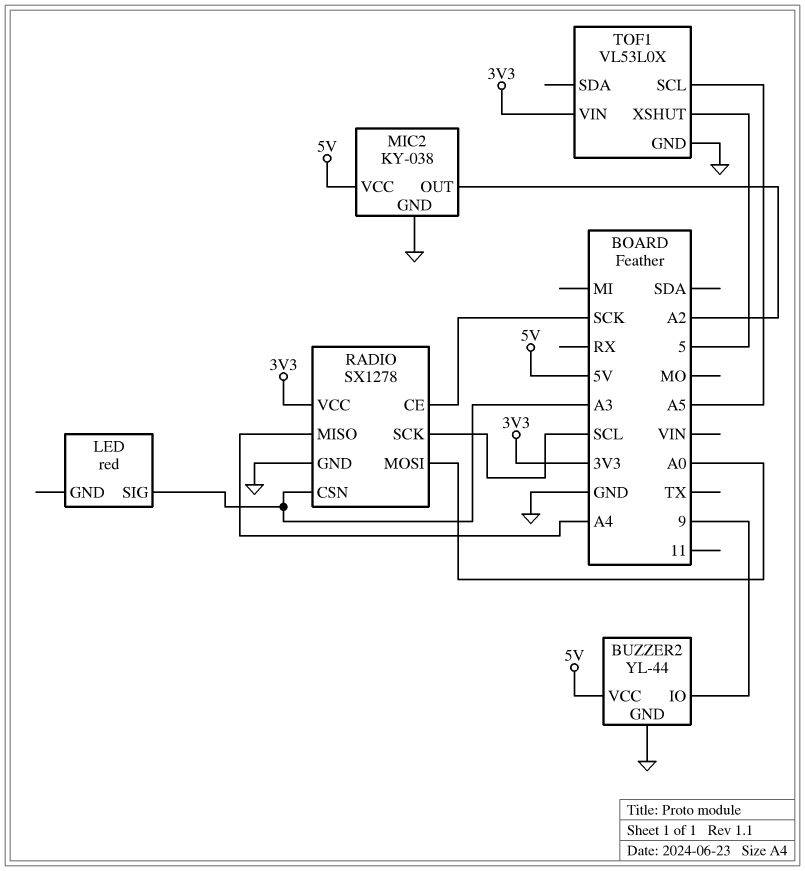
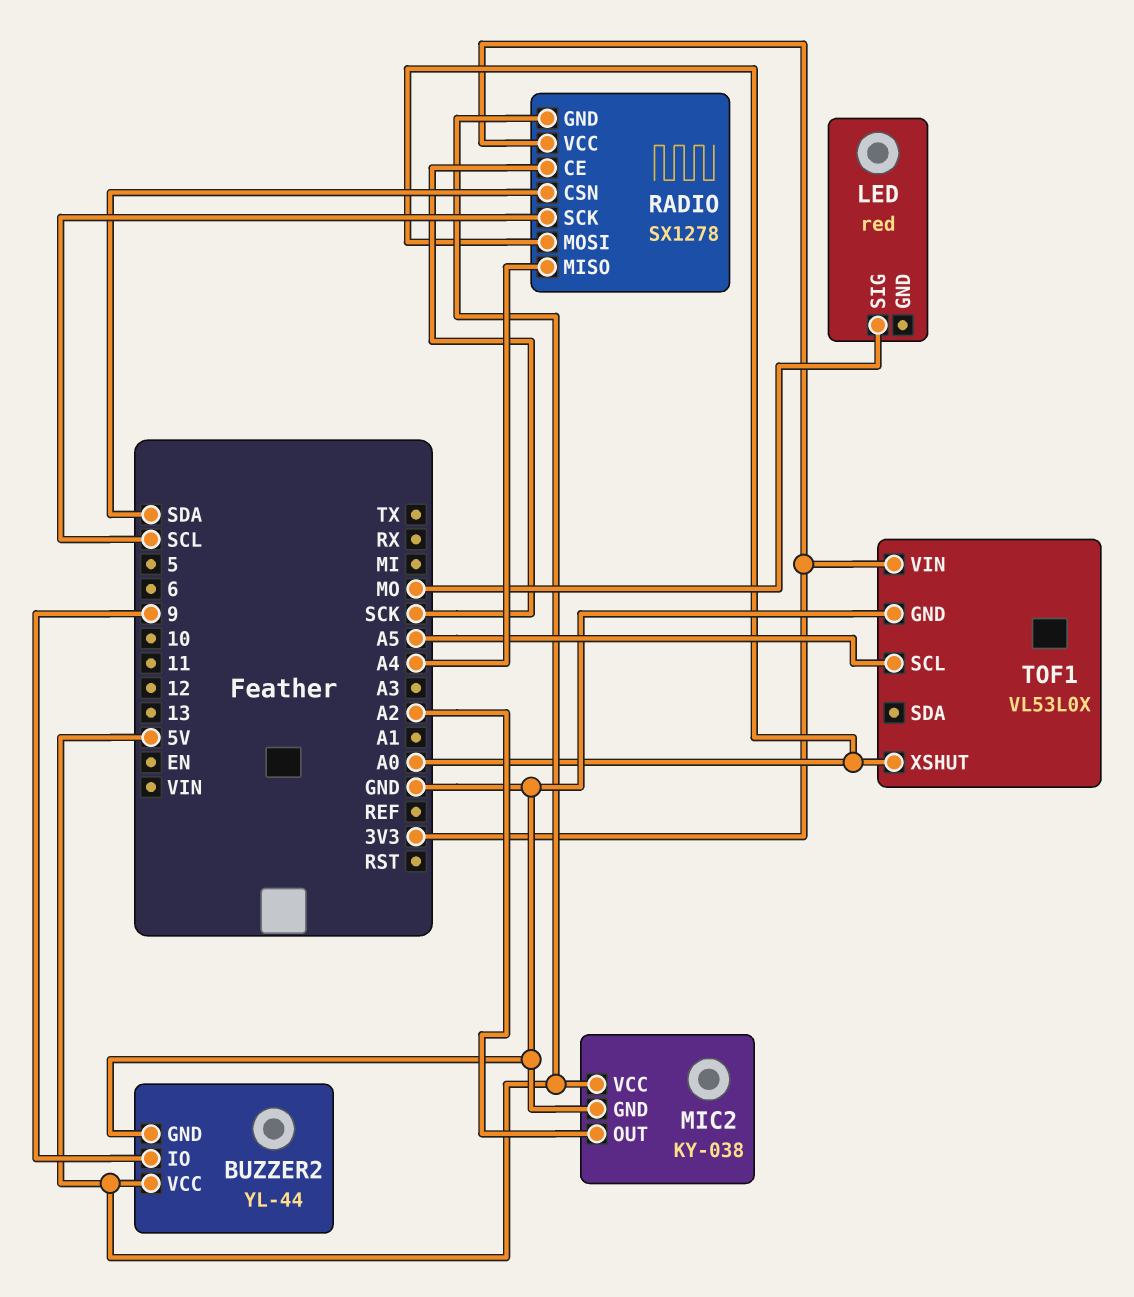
LED pin SIG: A3 -> MO
RADIO pin CSN: A3 -> SDA
RADIO pin GND: GND -> 5V
TOF1 pin XSHUT: 5 -> A0

